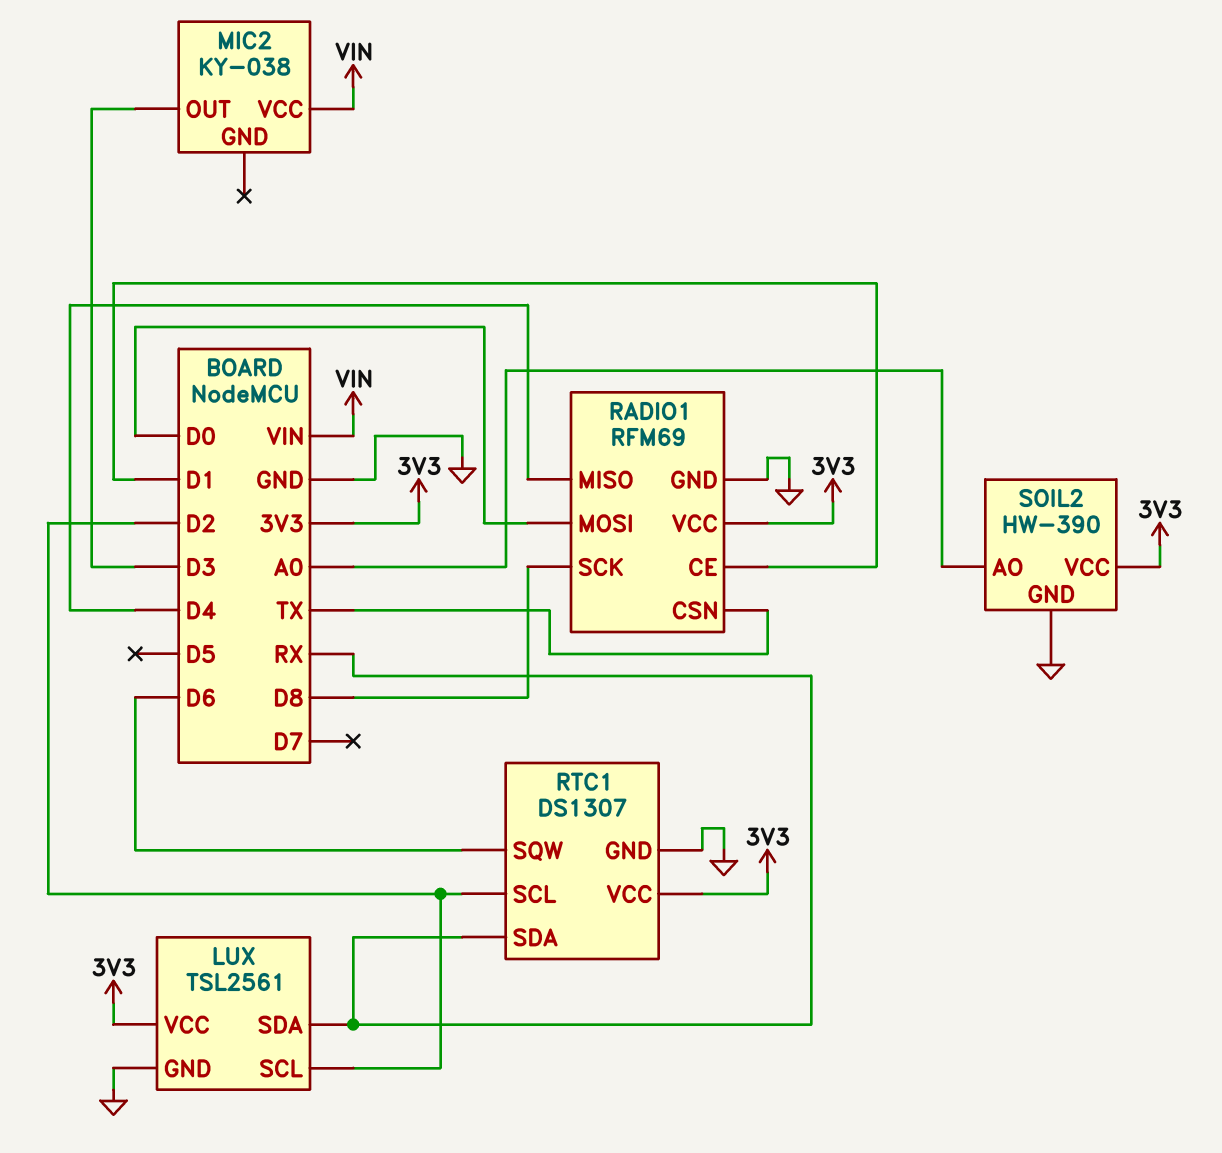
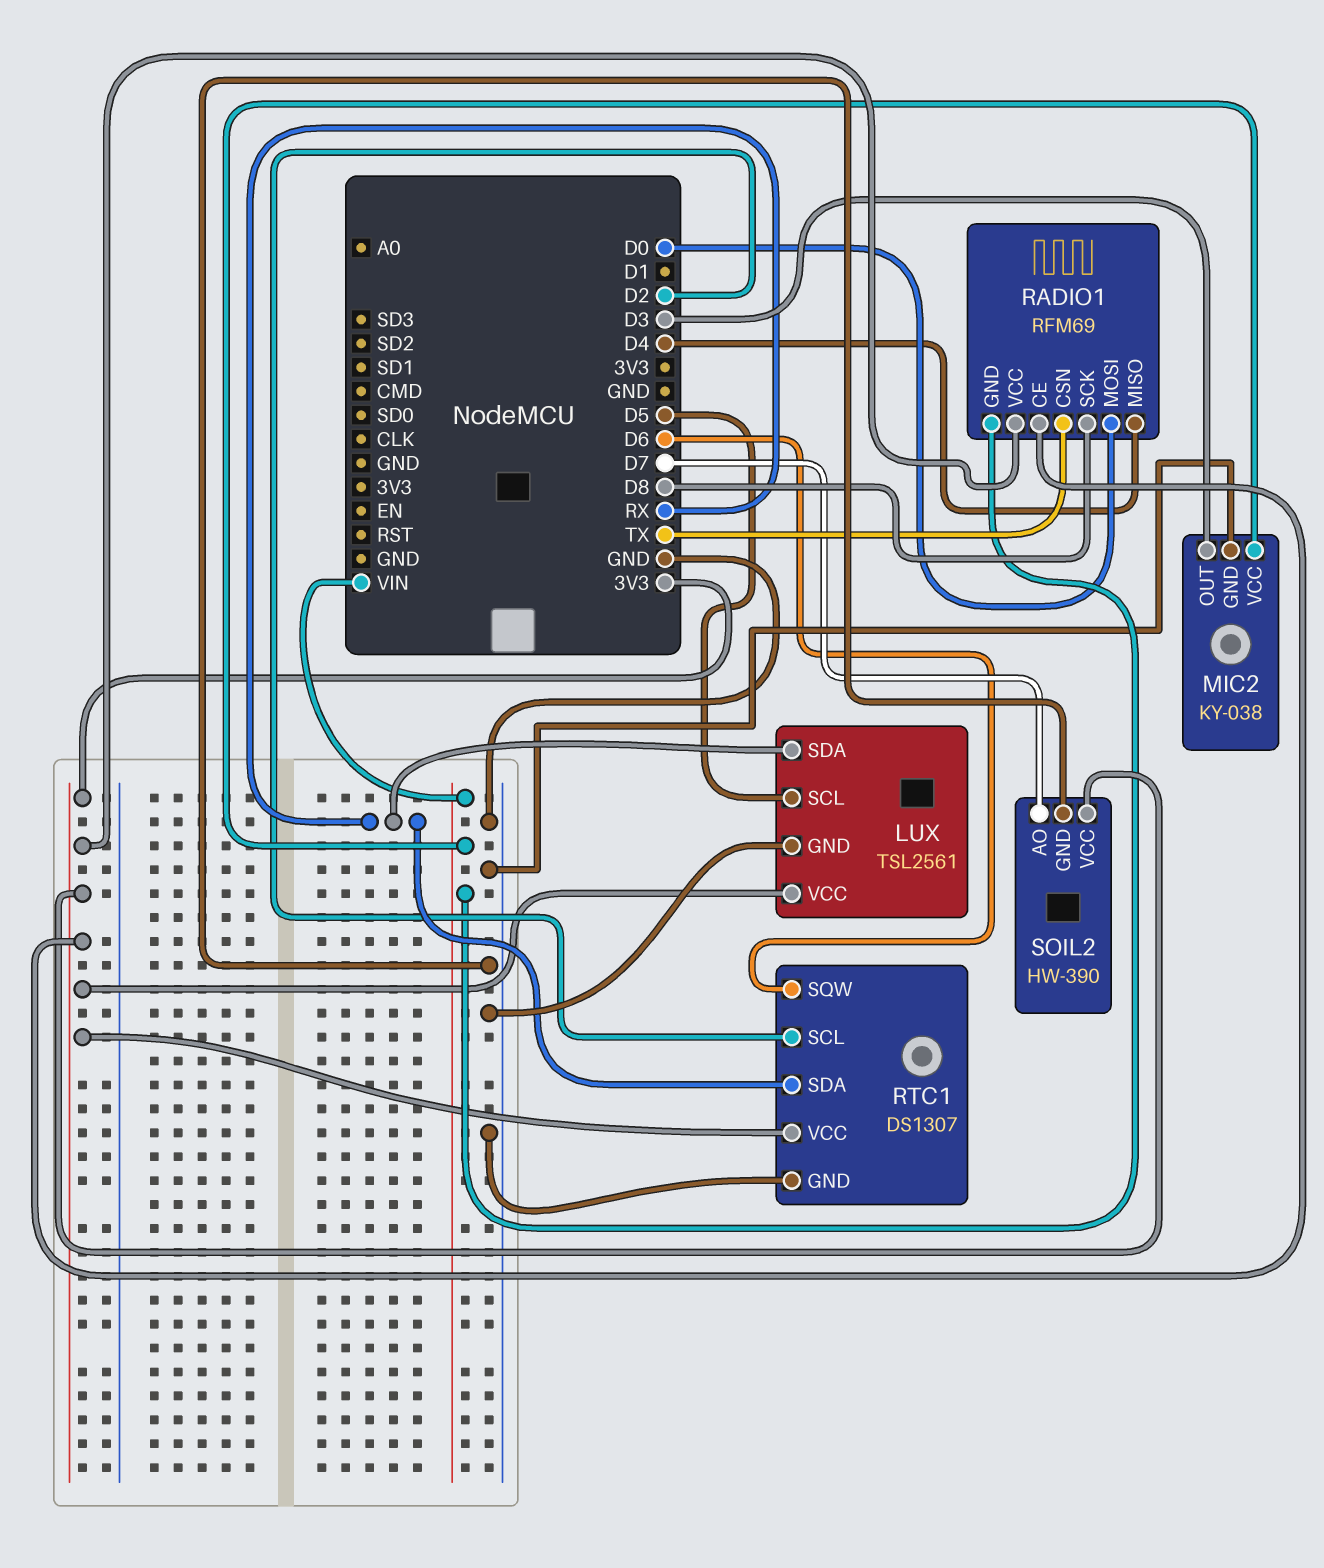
LUX pin SCL: D2 -> D5
MIC2 pin GND: none -> GND
RADIO1 pin CE: D1 -> 3V3
RADIO1 pin GND: GND -> VIN
SOIL2 pin AO: A0 -> D7

